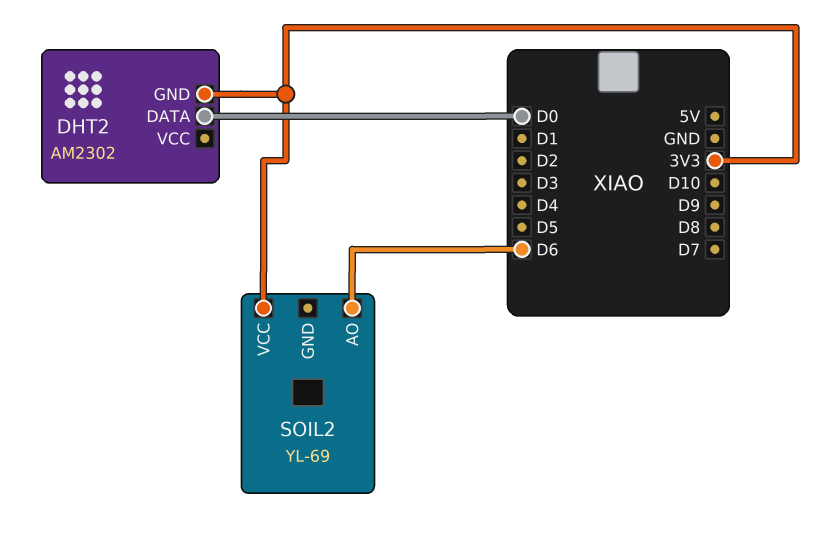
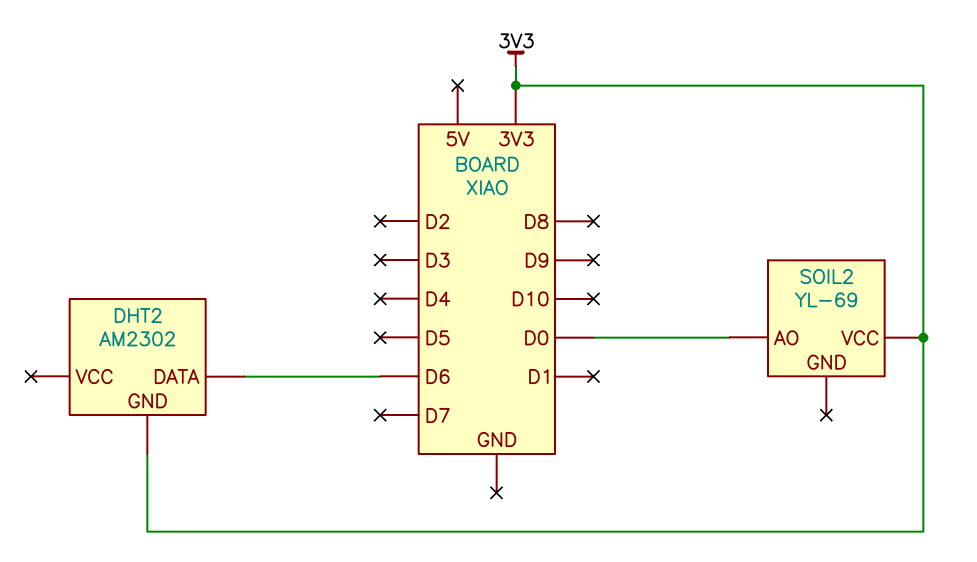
DHT2 pin DATA: D0 -> D6
SOIL2 pin AO: D6 -> D0

